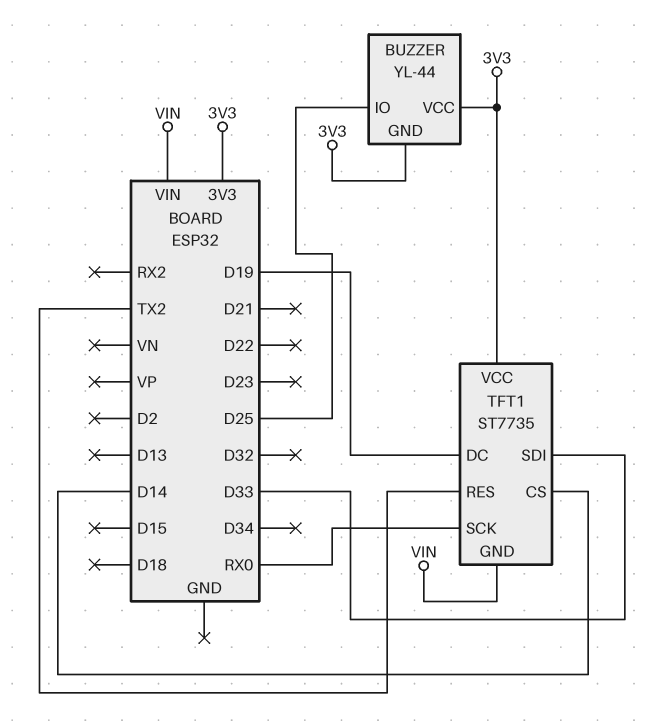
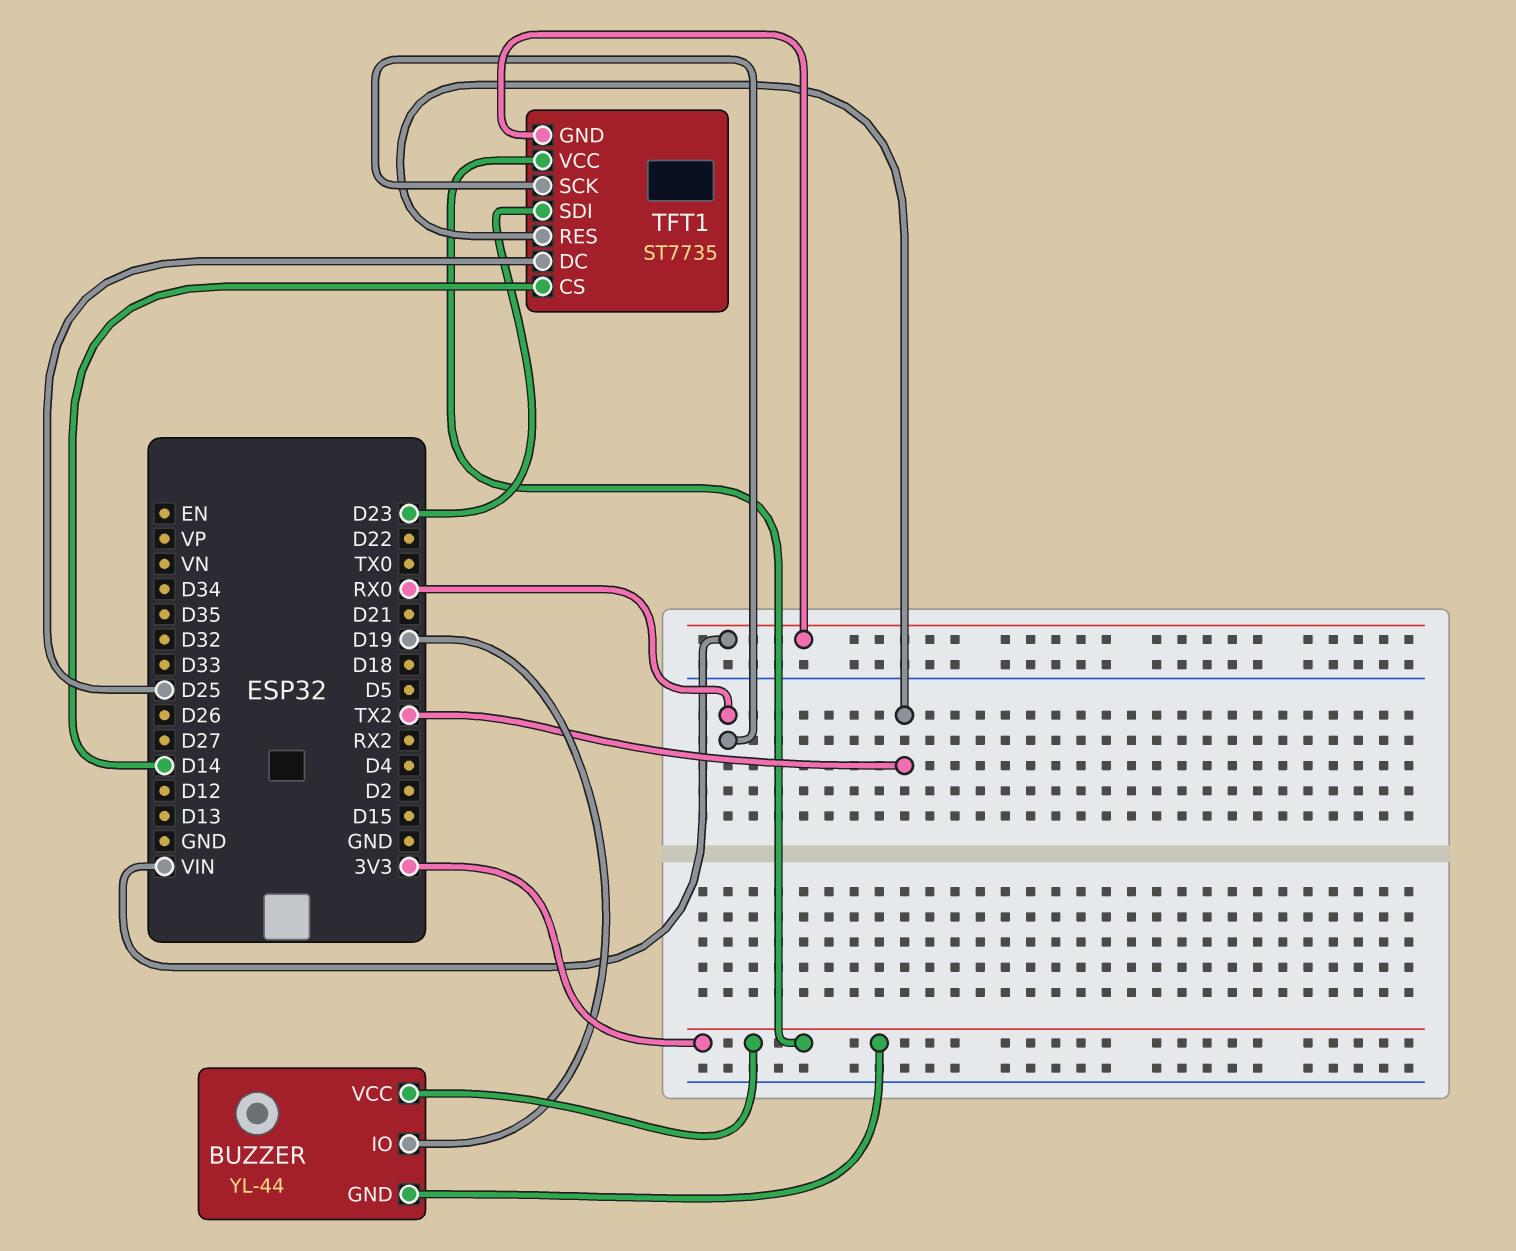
BUZZER pin IO: D25 -> D19
TFT1 pin DC: D19 -> D25
TFT1 pin SDI: D33 -> D23

